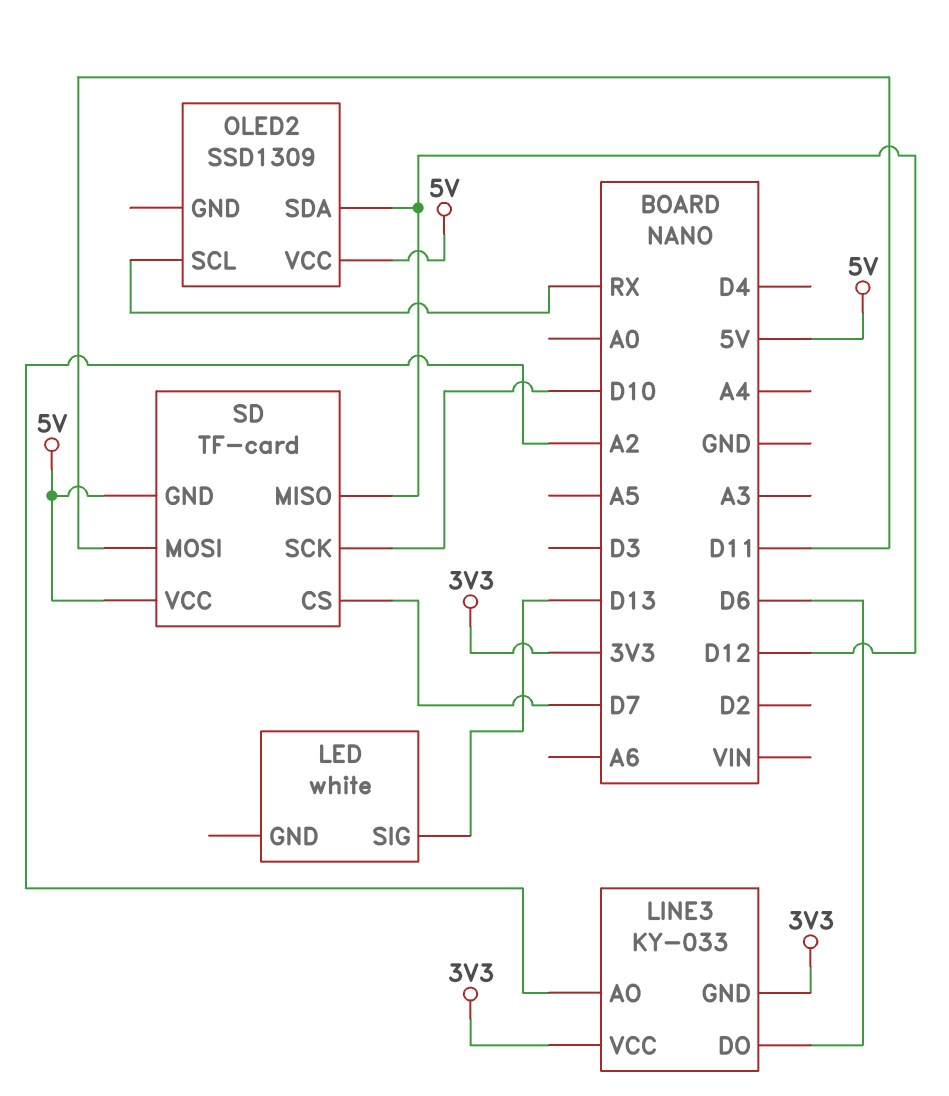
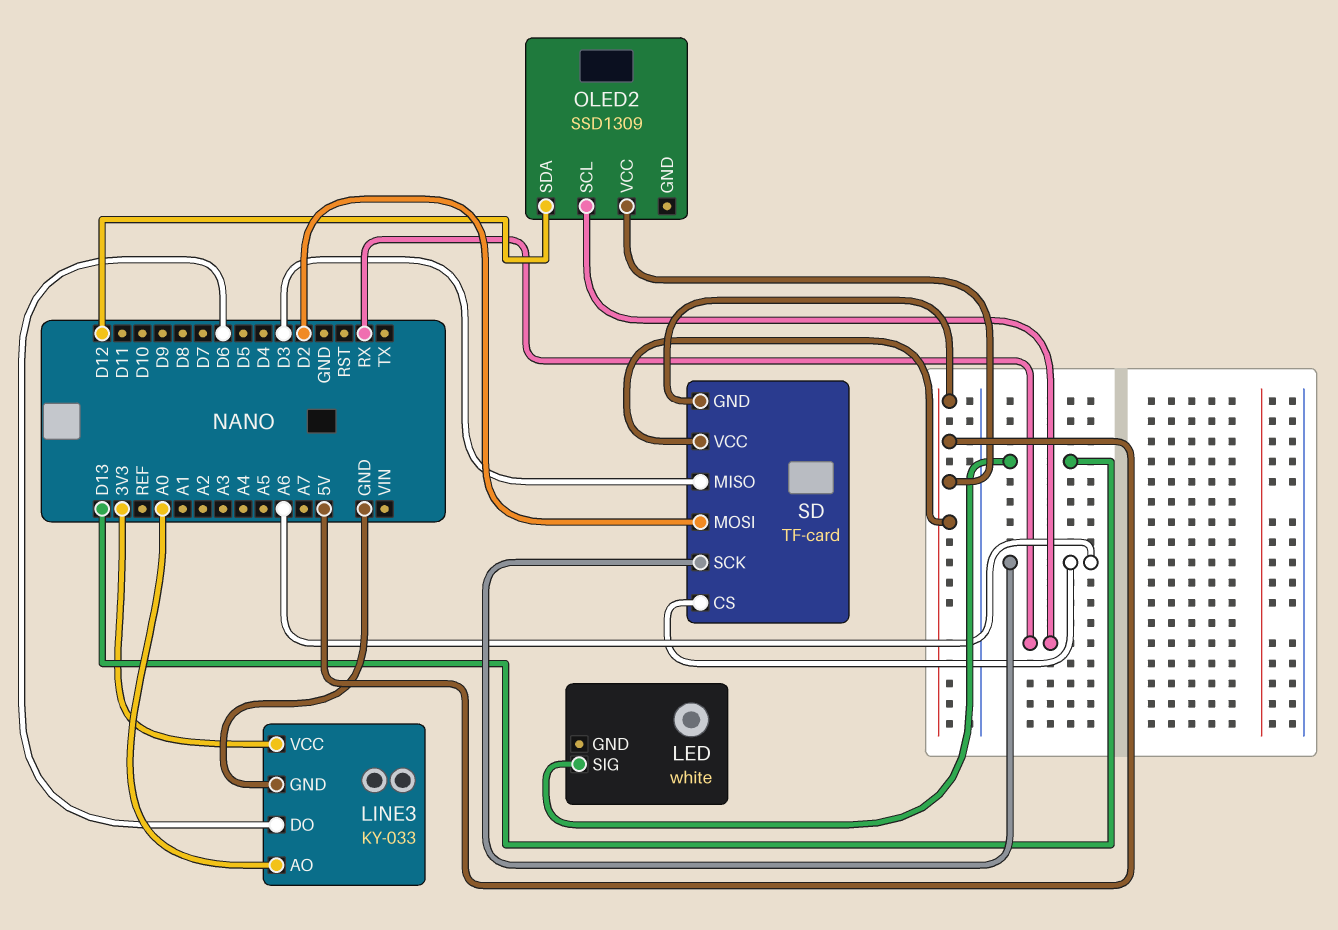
LINE3 pin AO: A2 -> A0
LINE3 pin GND: 3V3 -> GND
SD pin CS: D7 -> A6
SD pin MISO: D12 -> D3
SD pin MOSI: D11 -> D2
SD pin SCK: D10 -> A6

